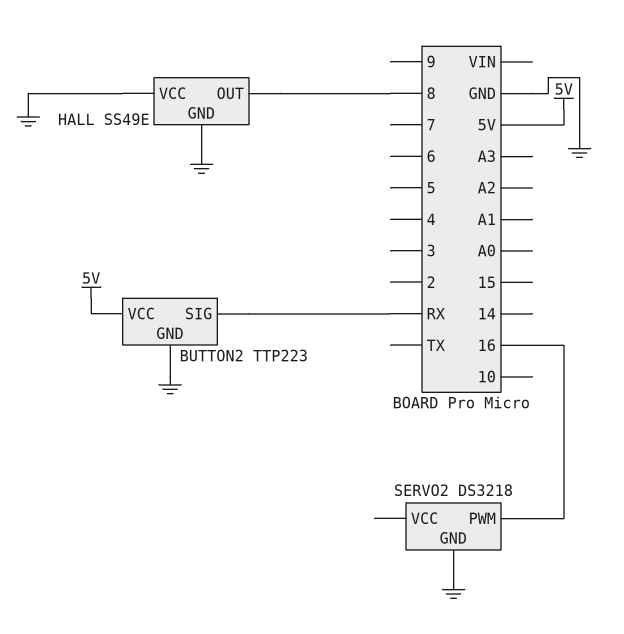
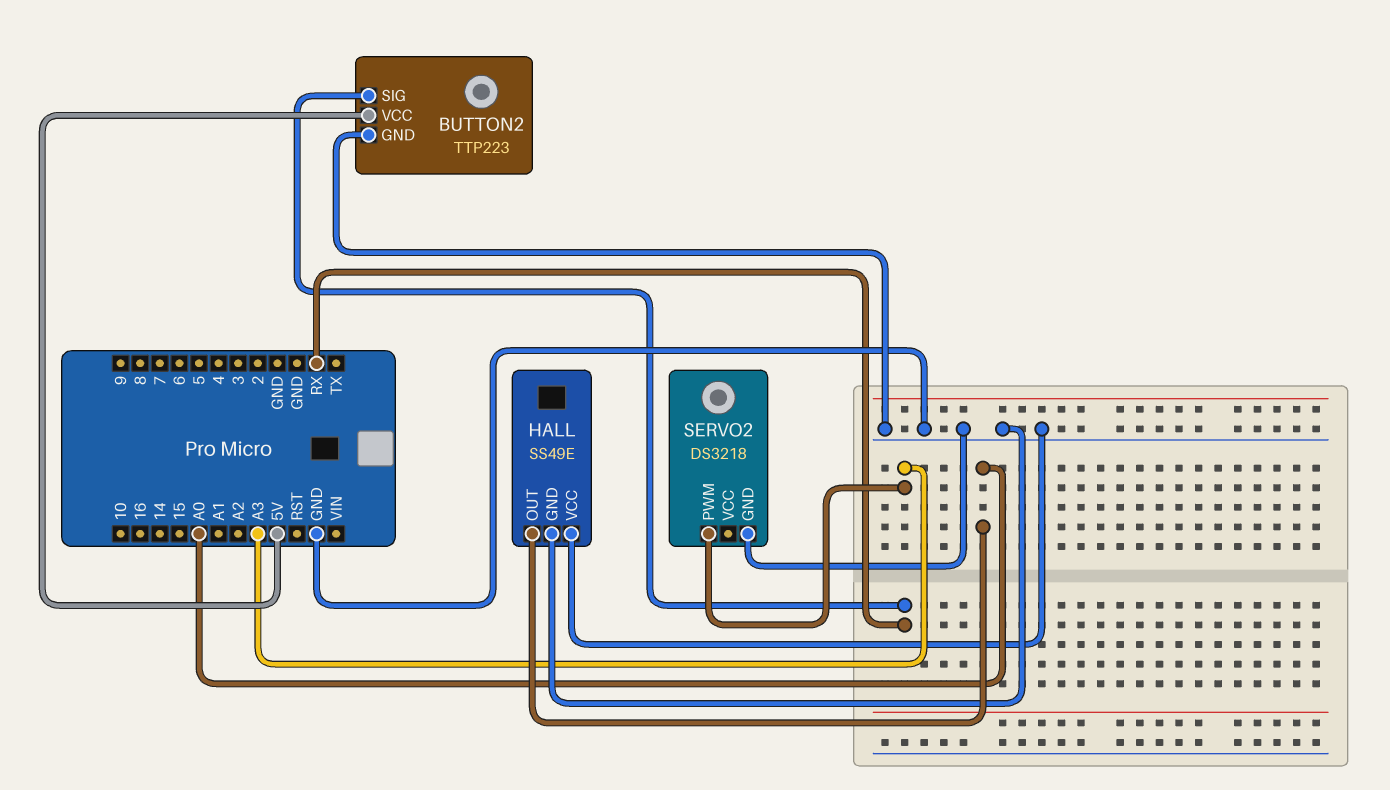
HALL pin OUT: 8 -> A0
SERVO2 pin PWM: 16 -> A3

